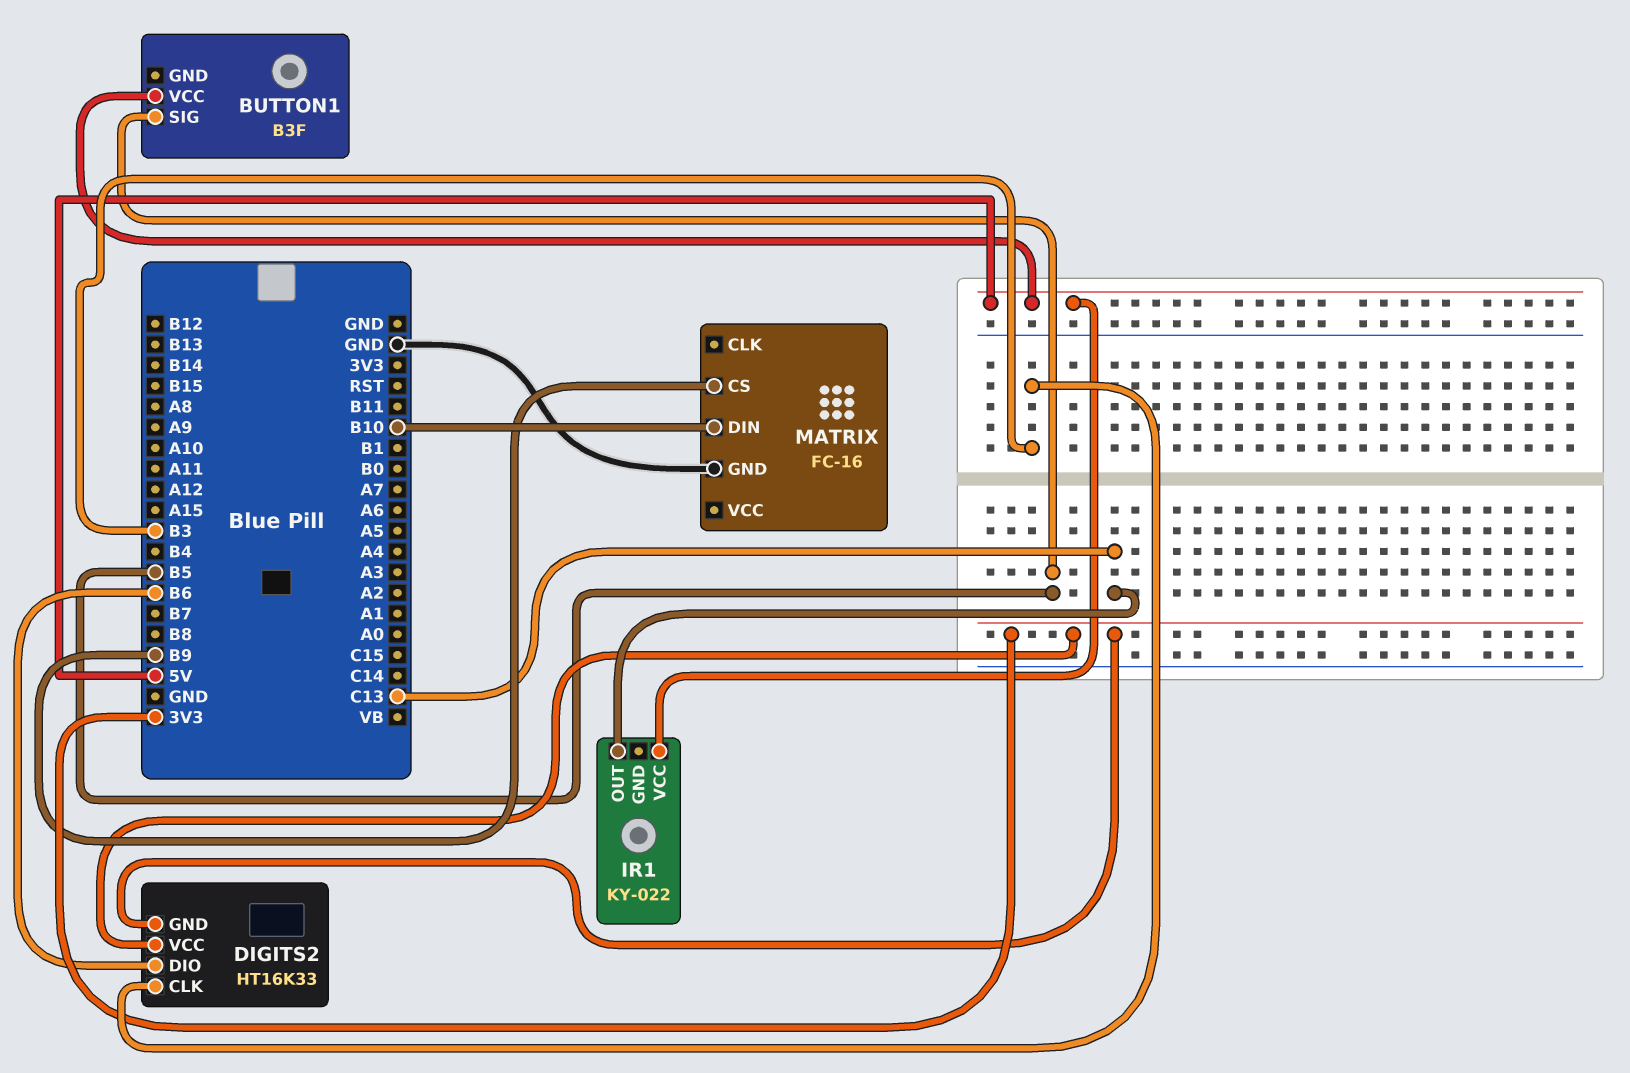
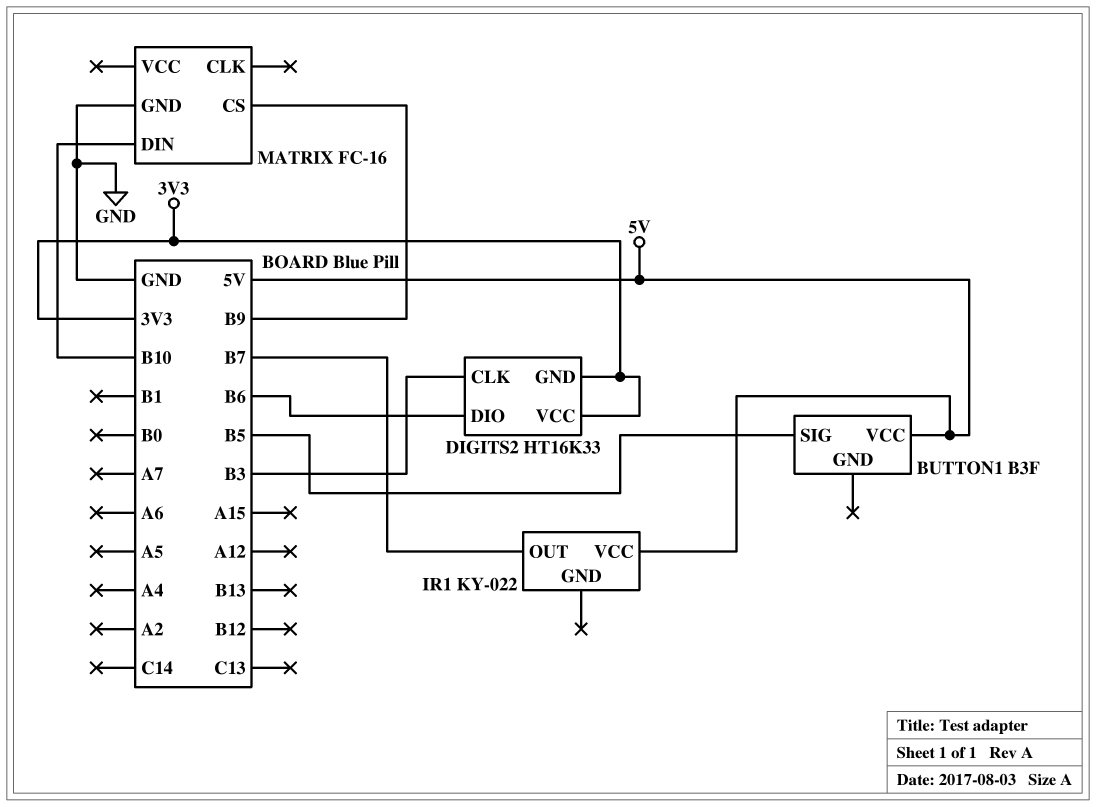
IR1 pin OUT: C13 -> B7

